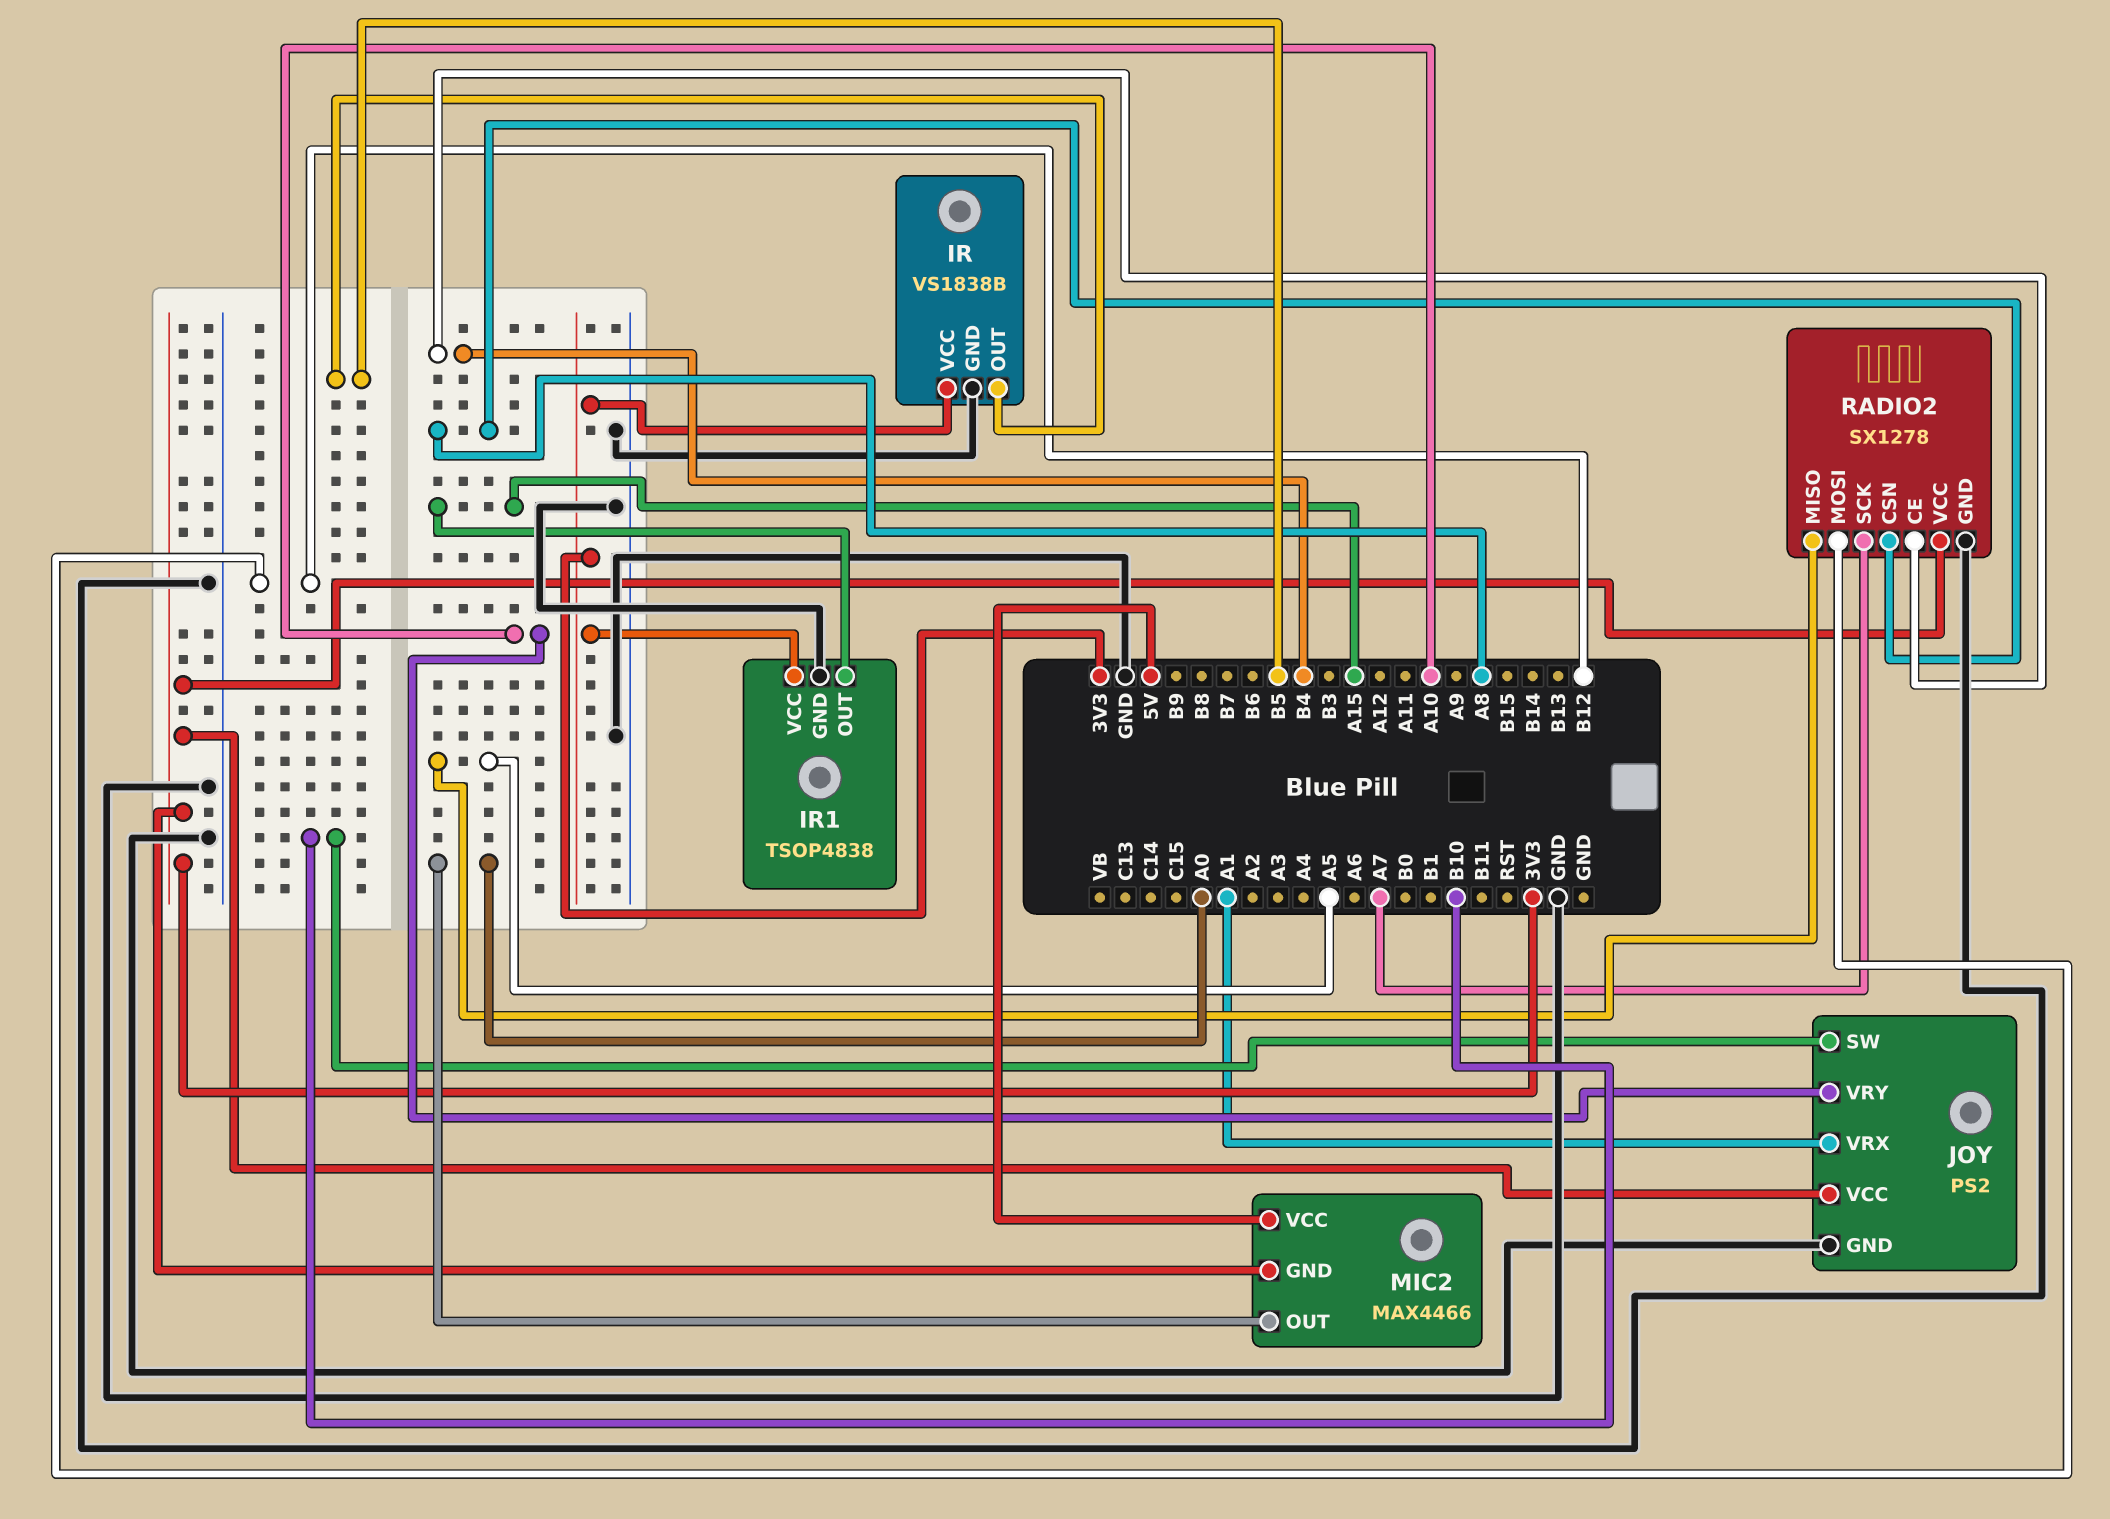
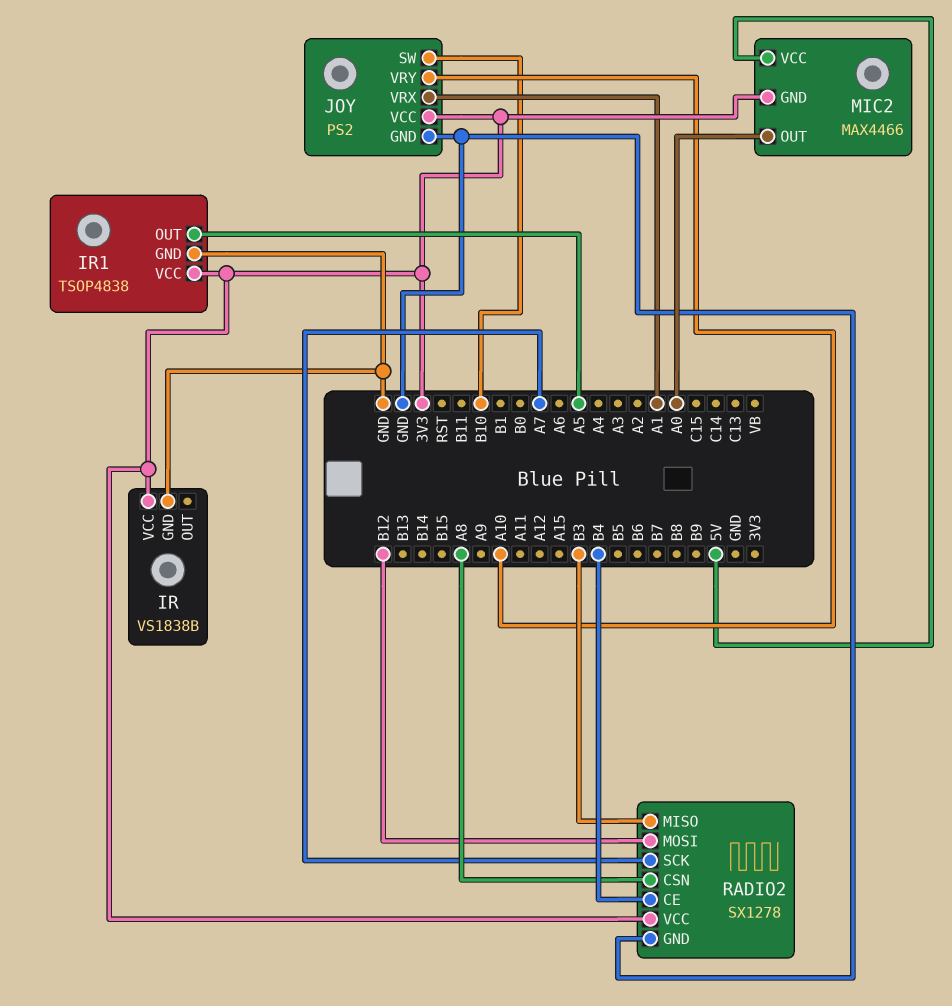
IR pin OUT: B5 -> none
IR1 pin OUT: A15 -> A5
RADIO2 pin MISO: A5 -> B3

